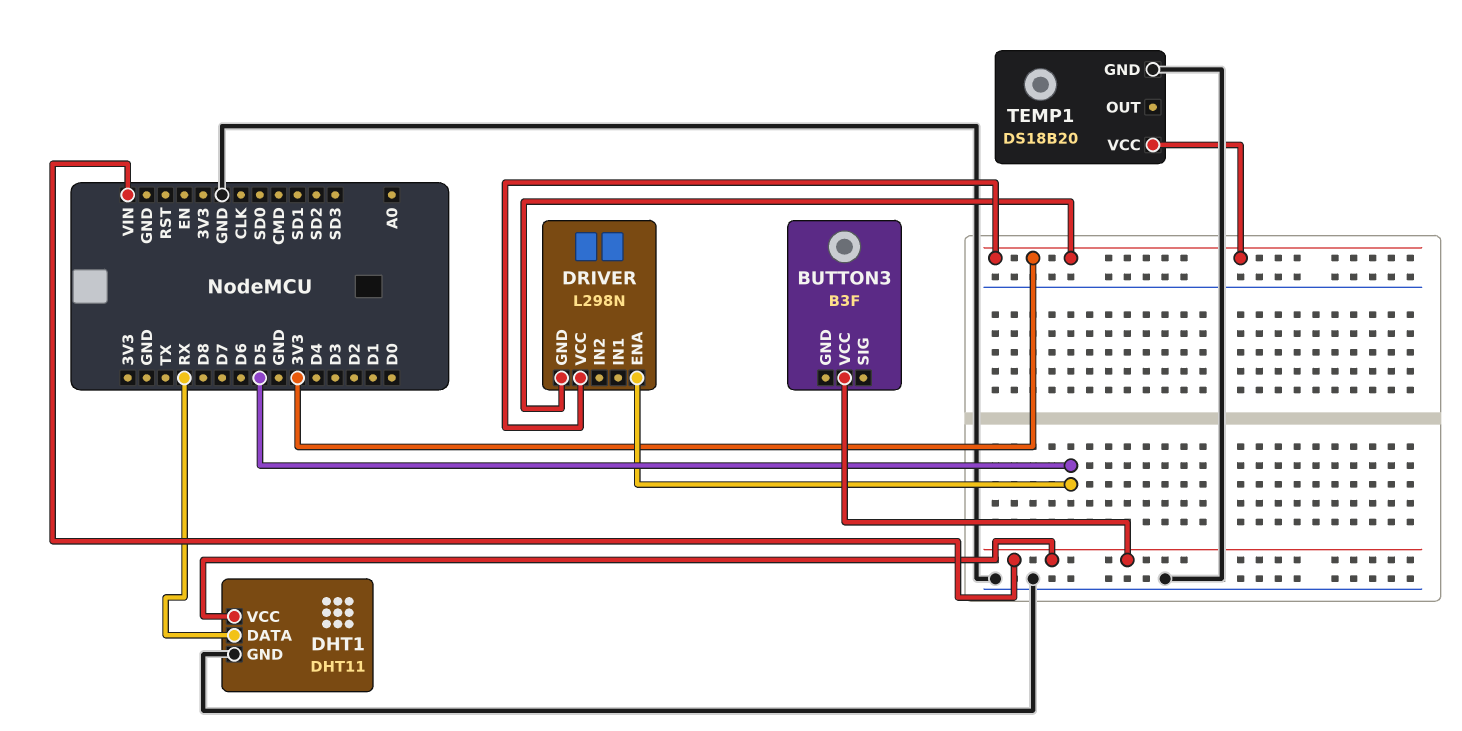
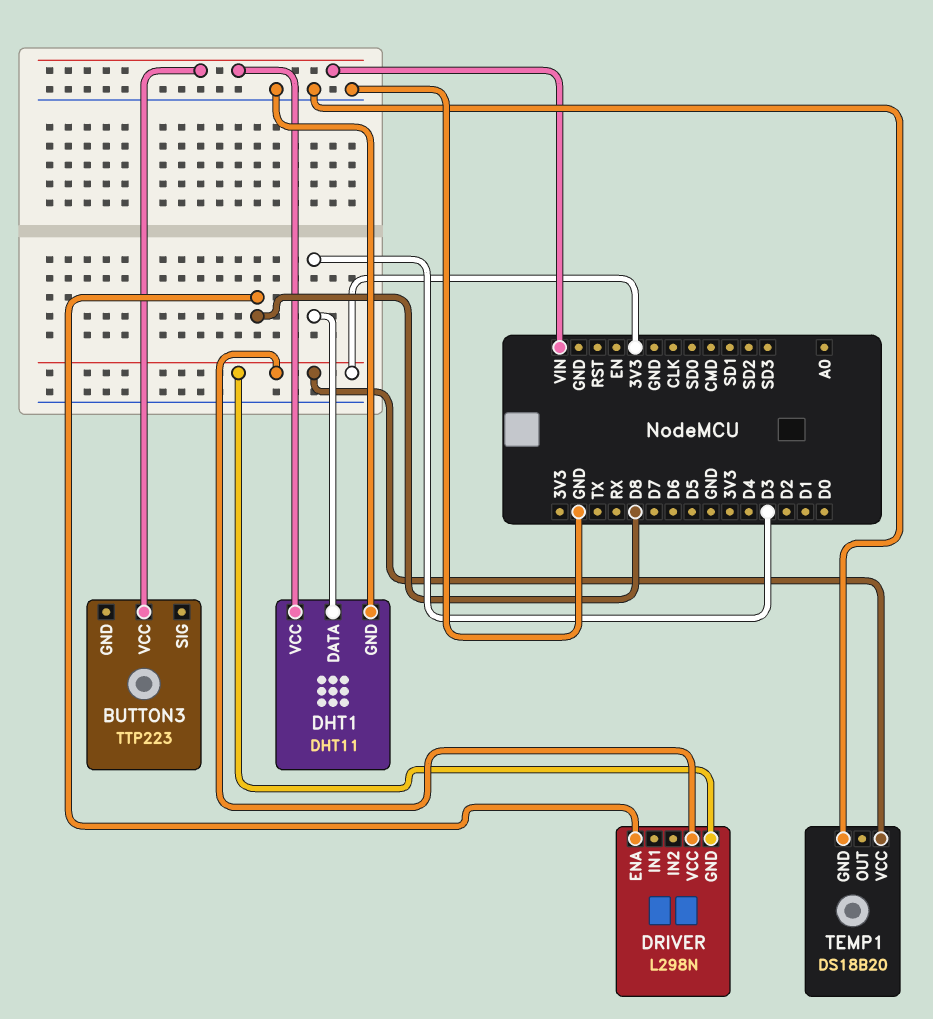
BUTTON3: B3F -> TTP223
DHT1 pin DATA: RX -> D3
DRIVER pin ENA: D5 -> D8

